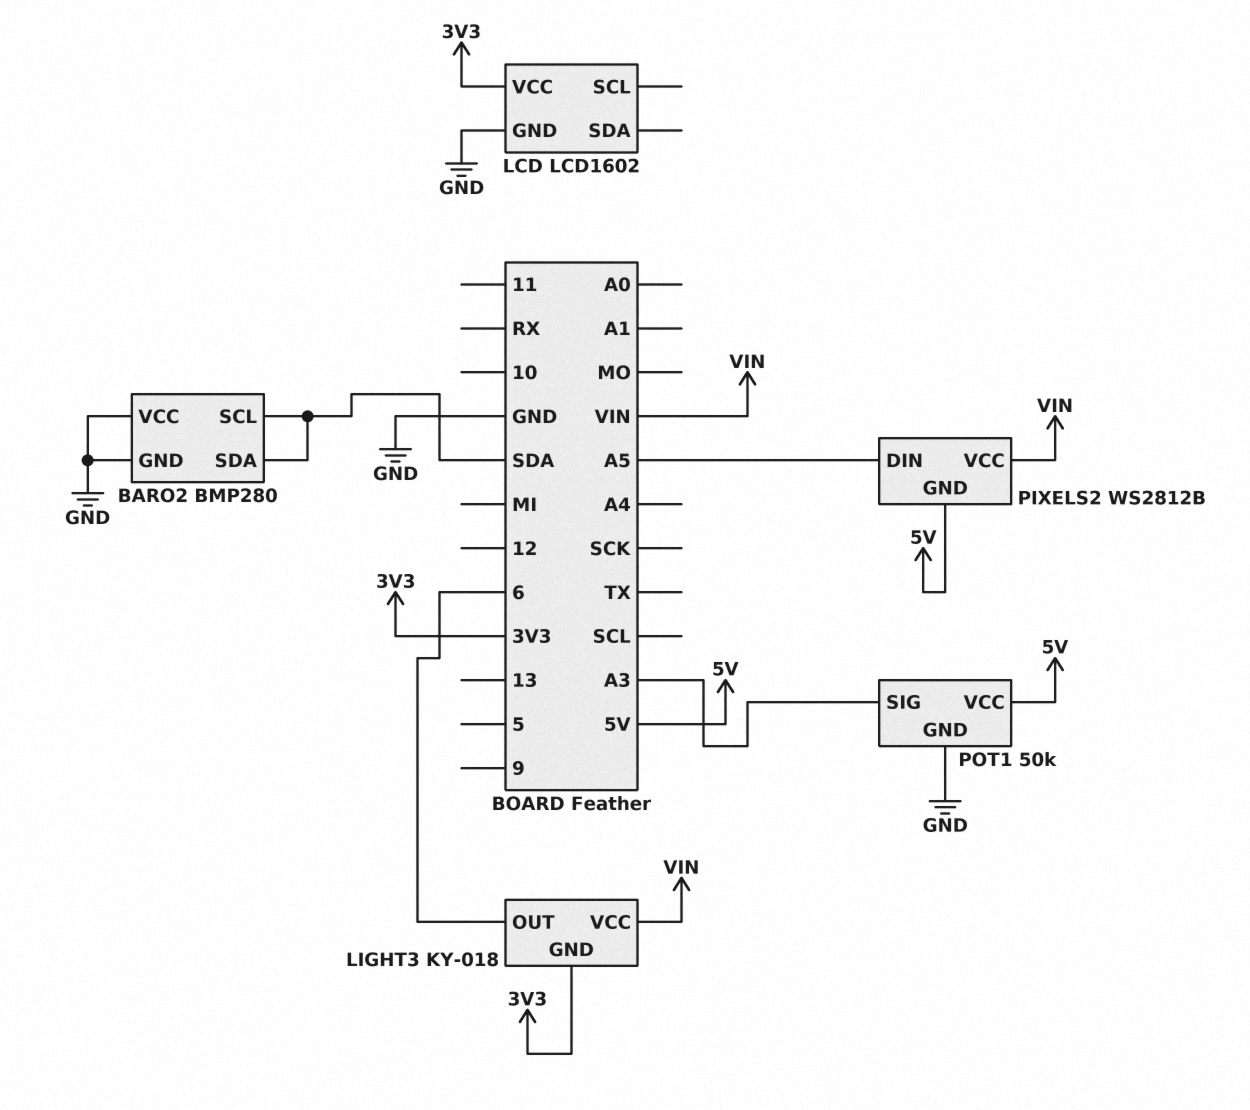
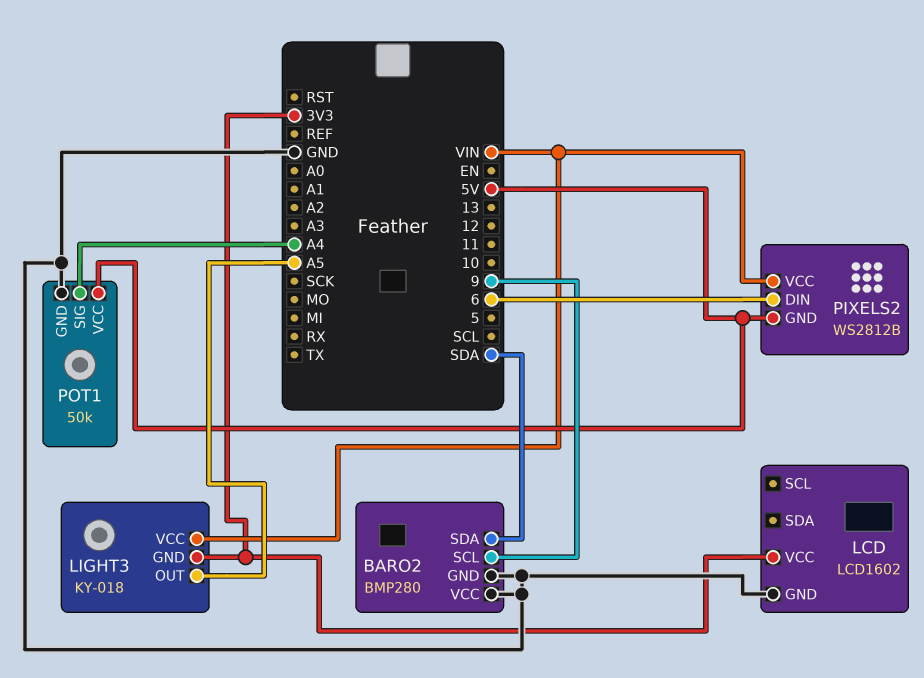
BARO2 pin SCL: SDA -> 9
LIGHT3 pin OUT: 6 -> A5
PIXELS2 pin DIN: A5 -> 6
POT1 pin SIG: A3 -> A4

